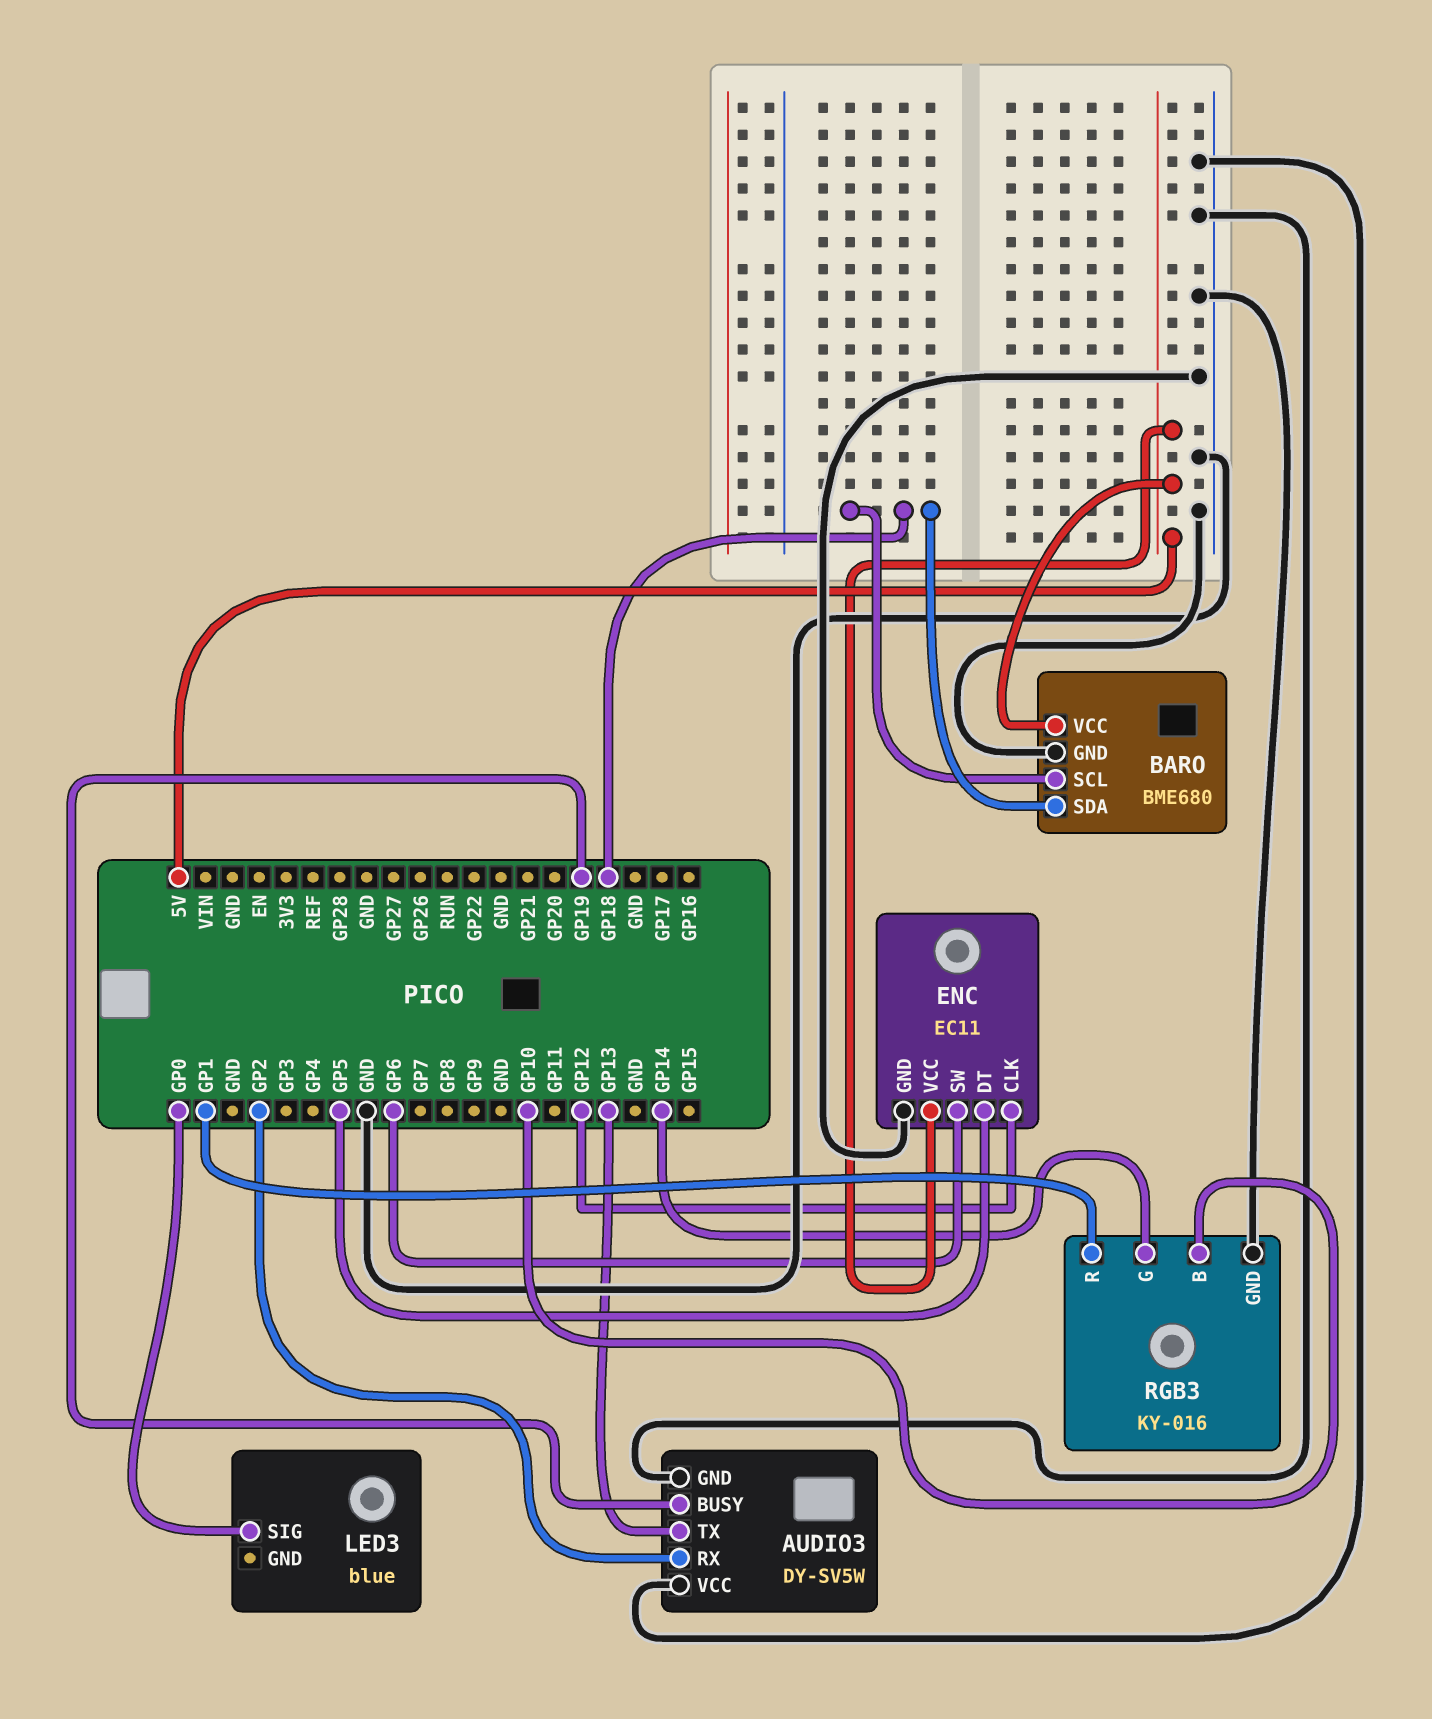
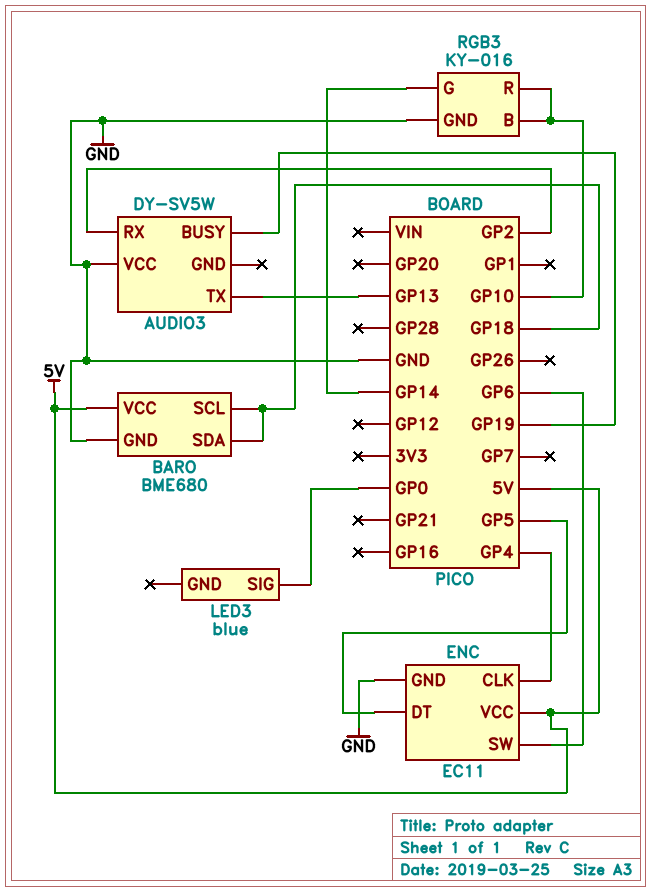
AUDIO3 pin GND: GND -> none
ENC pin CLK: GP12 -> GP4
RGB3 pin R: GP1 -> GP10

